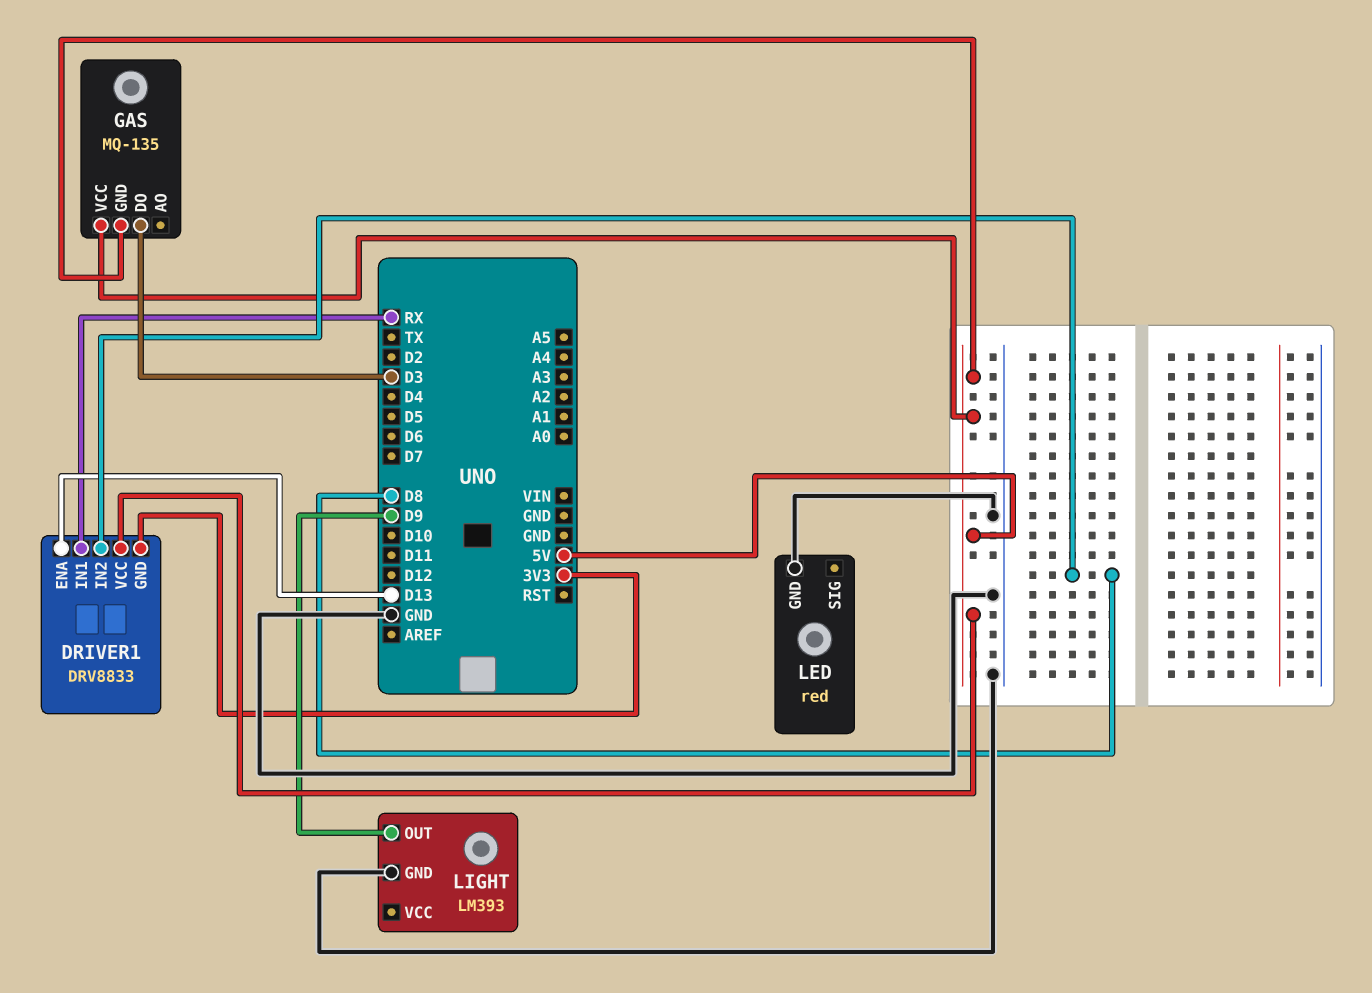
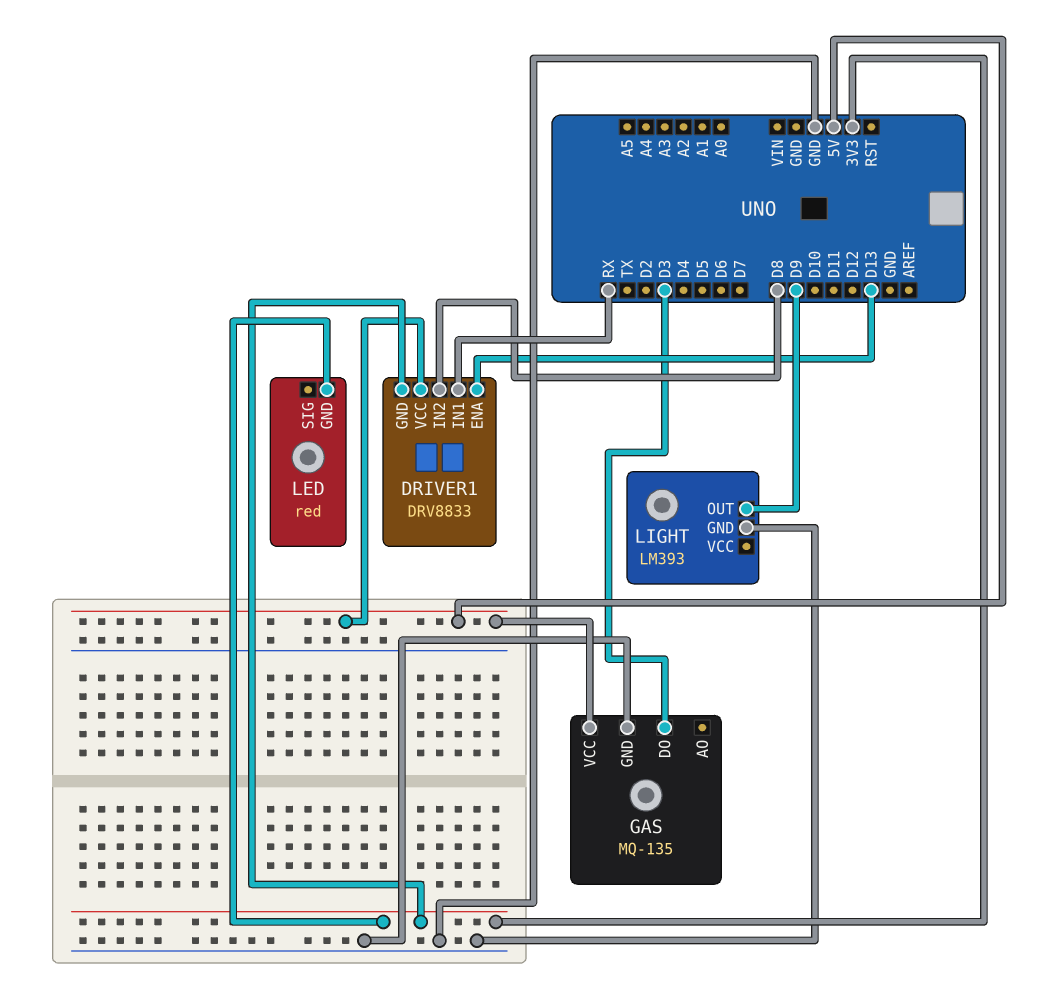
GAS pin GND: 5V -> GND
LED pin GND: GND -> 3V3

